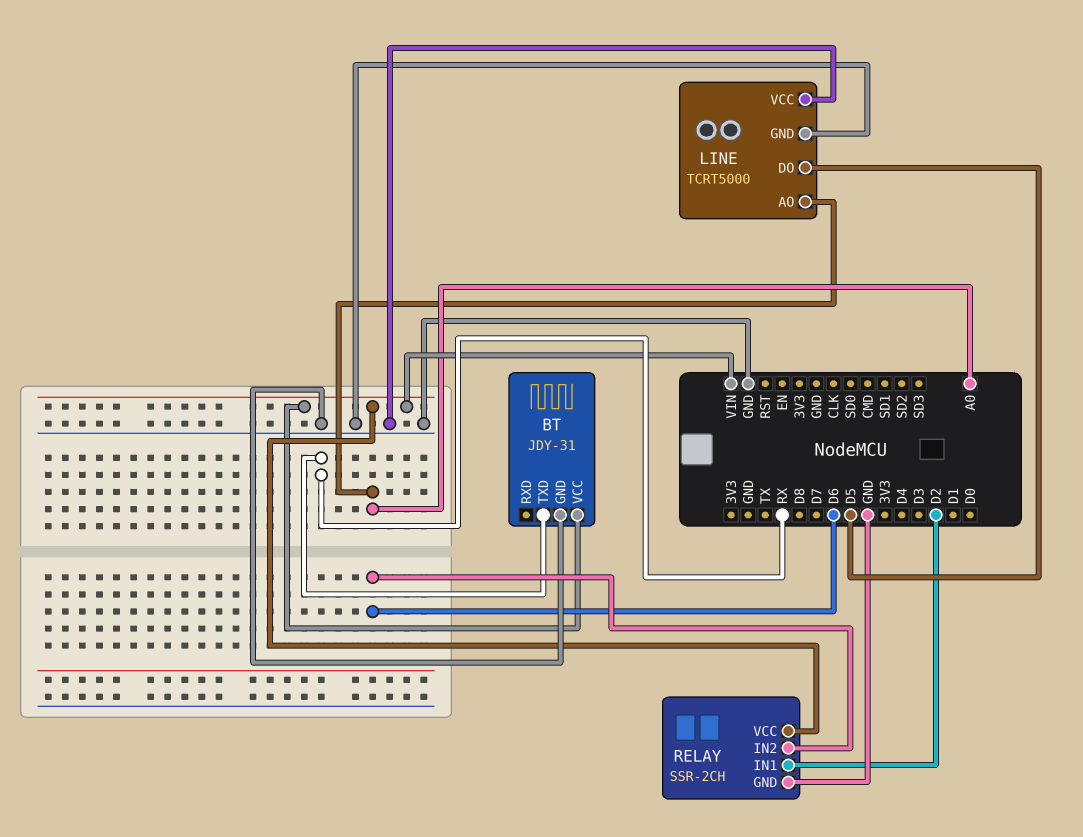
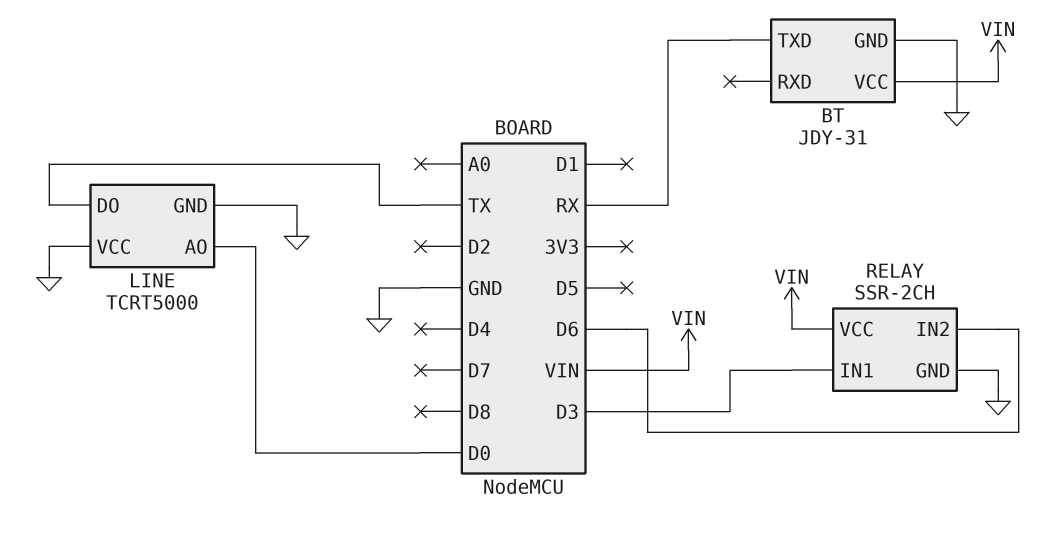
LINE pin AO: A0 -> D0
LINE pin DO: D5 -> TX
RELAY pin IN1: D2 -> D3

